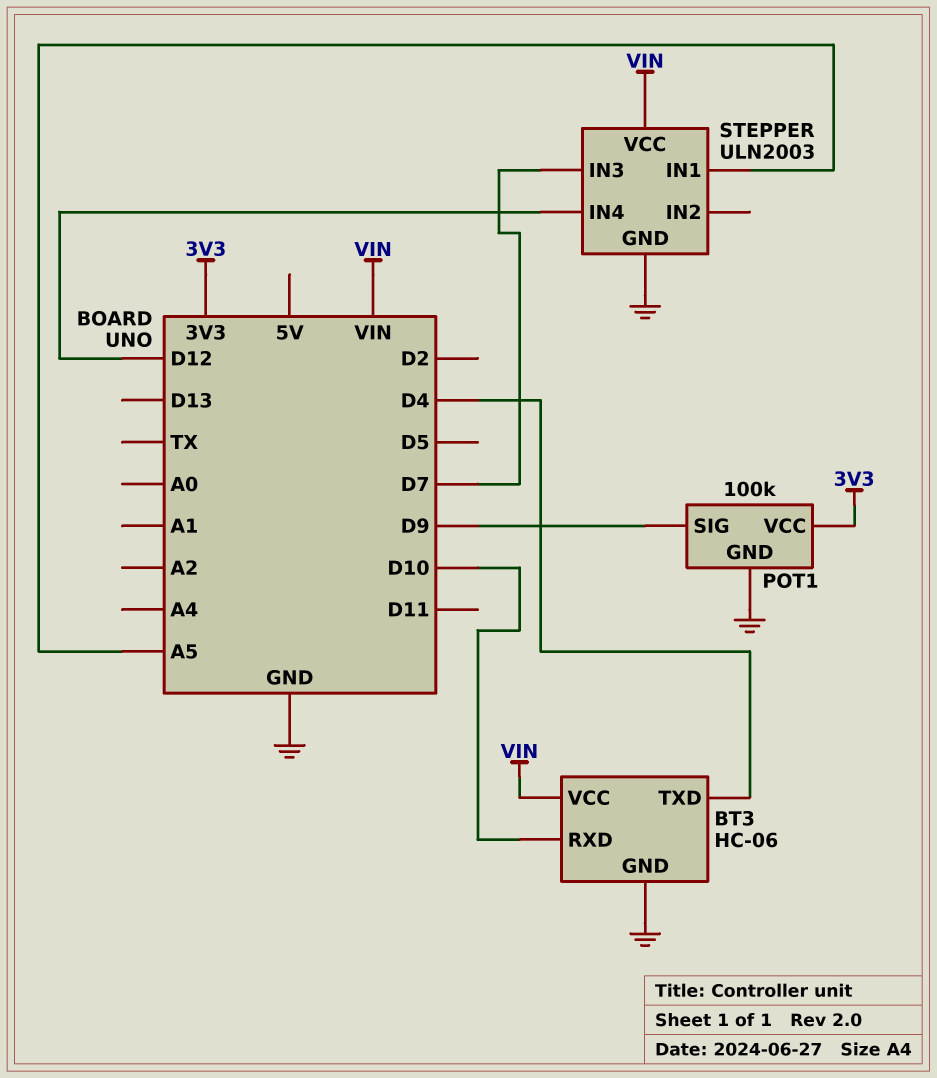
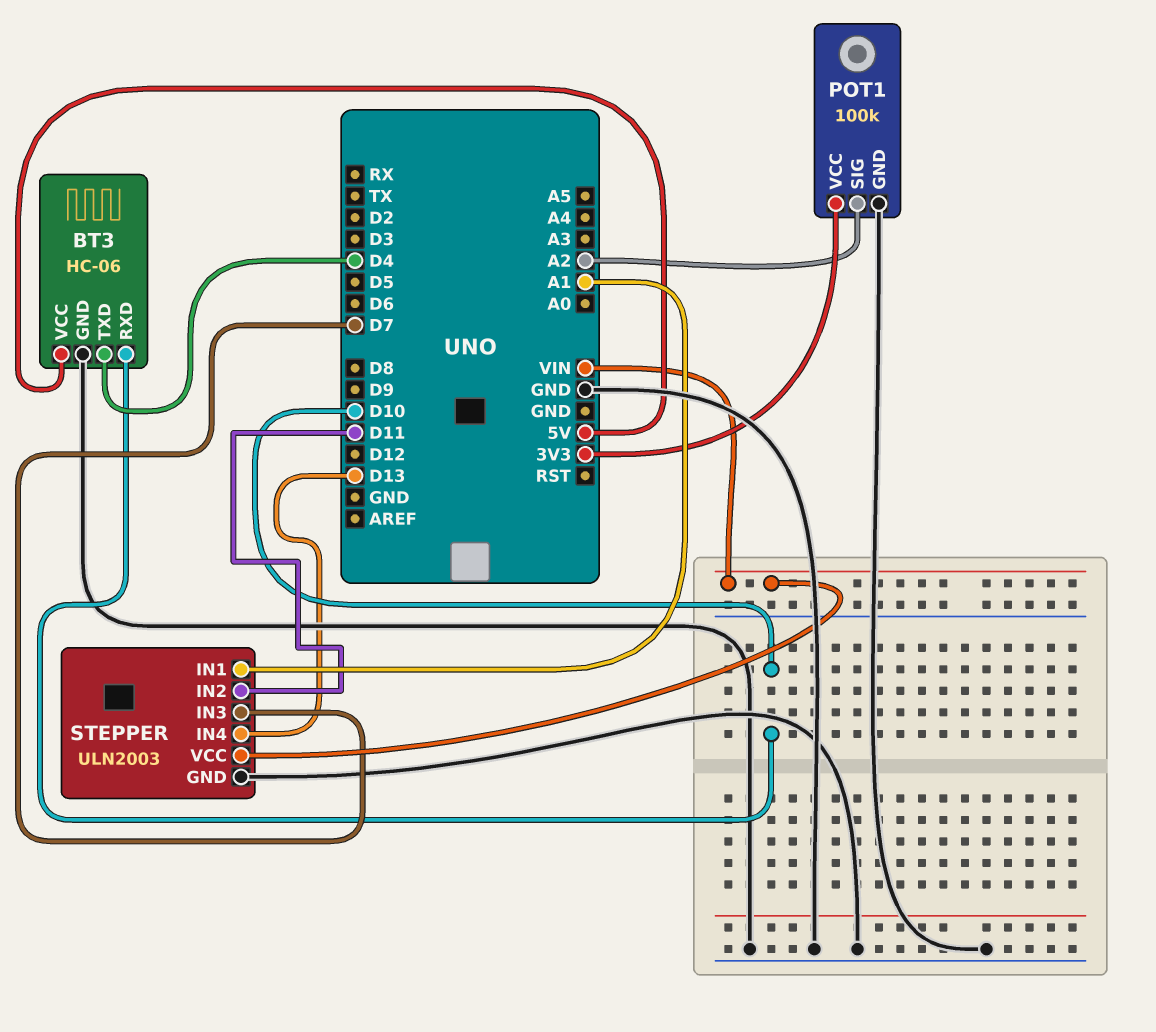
BT3 pin VCC: VIN -> 5V
POT1 pin SIG: D9 -> A2
STEPPER pin IN1: A5 -> A1
STEPPER pin IN2: none -> D11
STEPPER pin IN4: D12 -> D13

